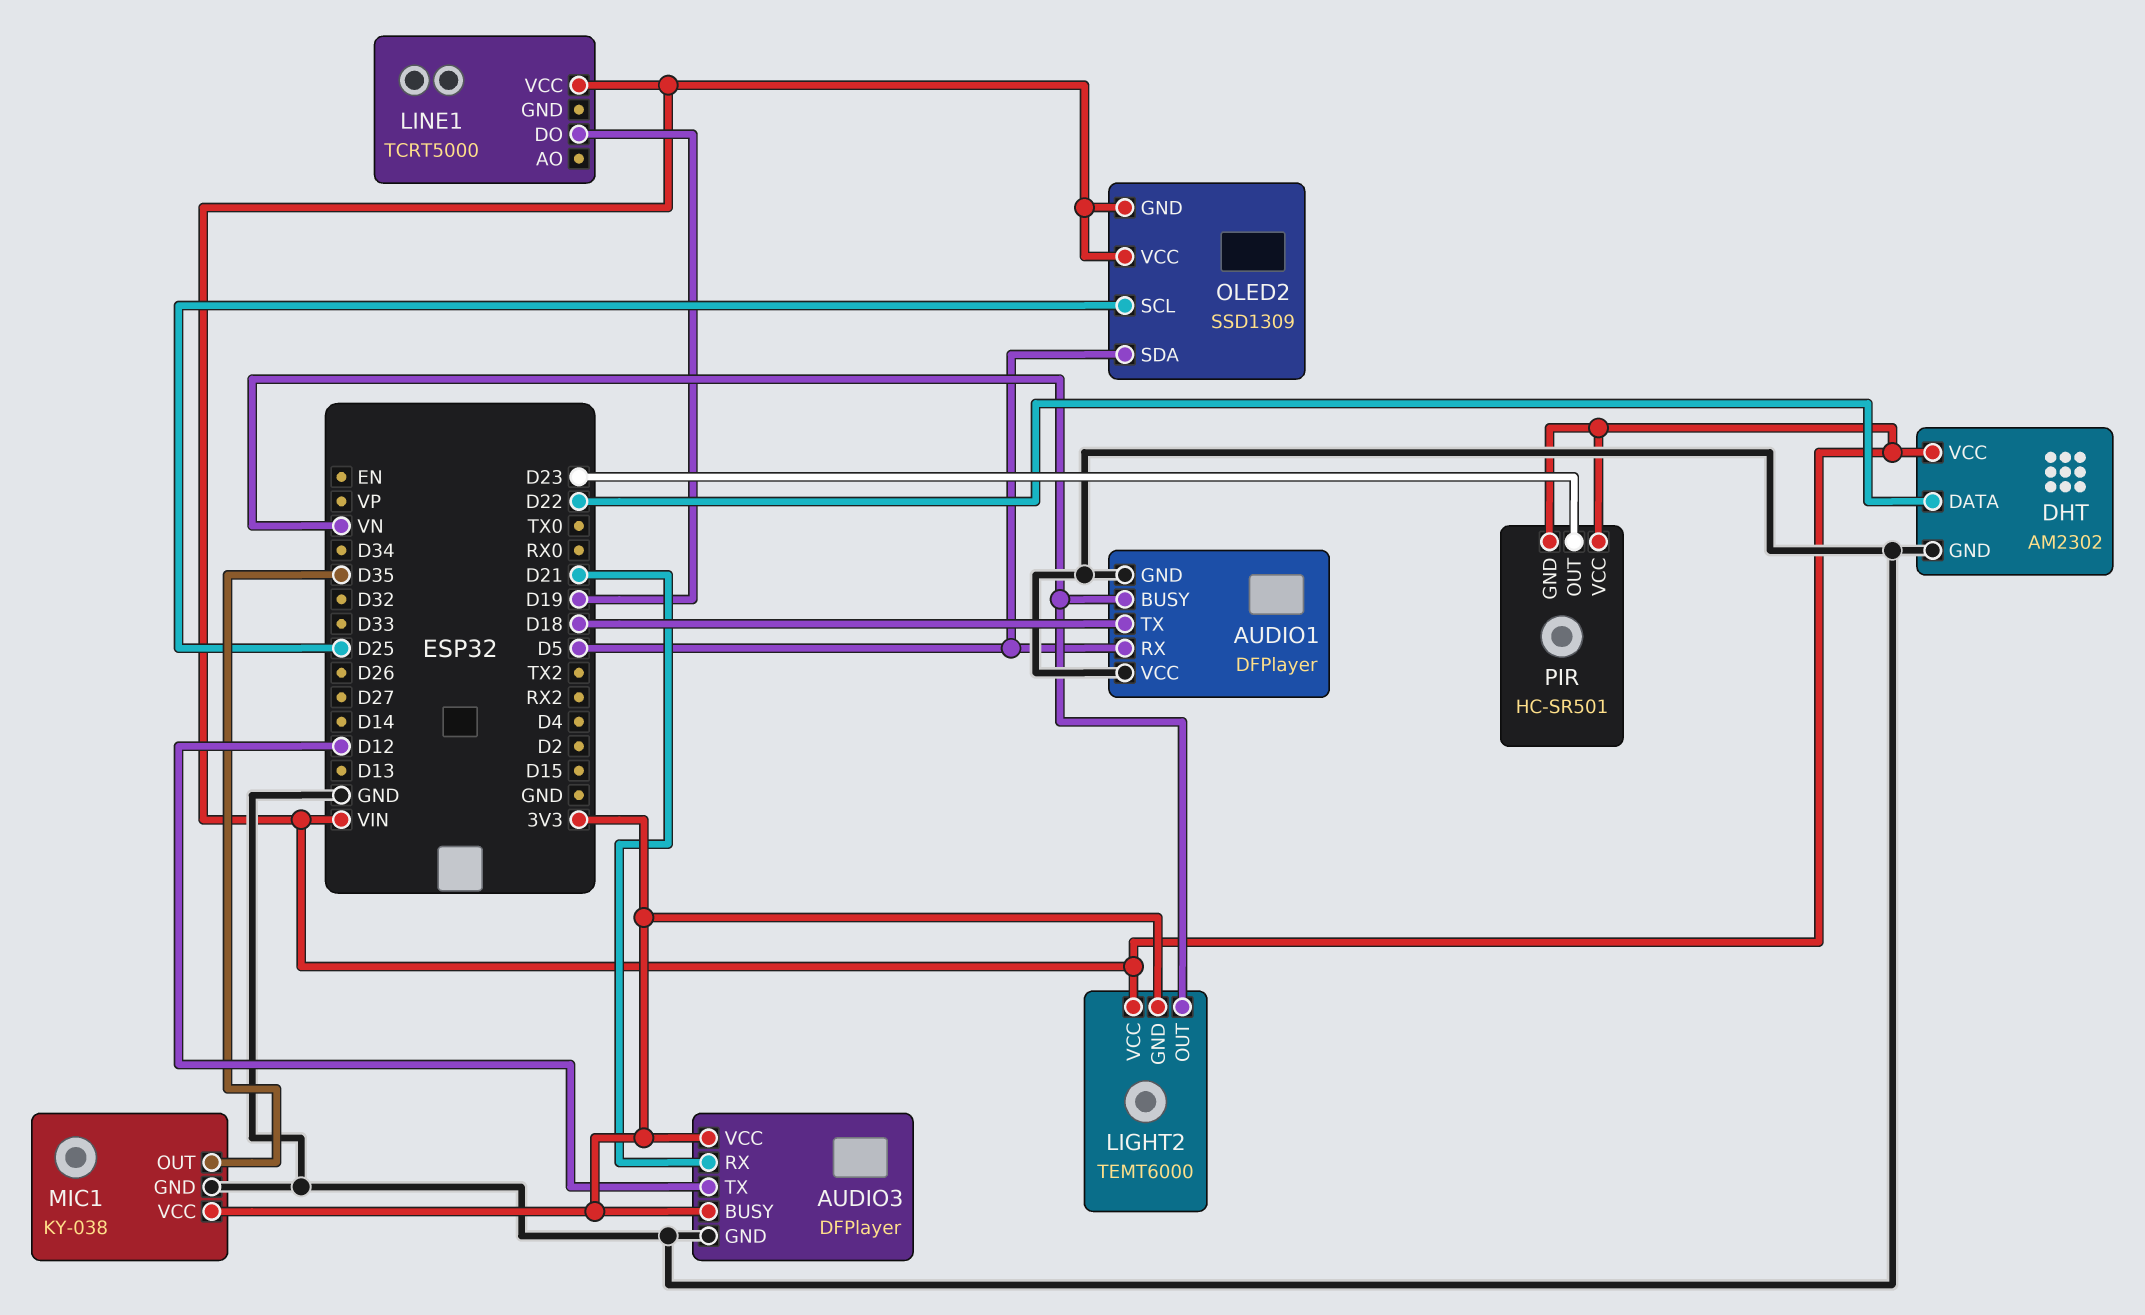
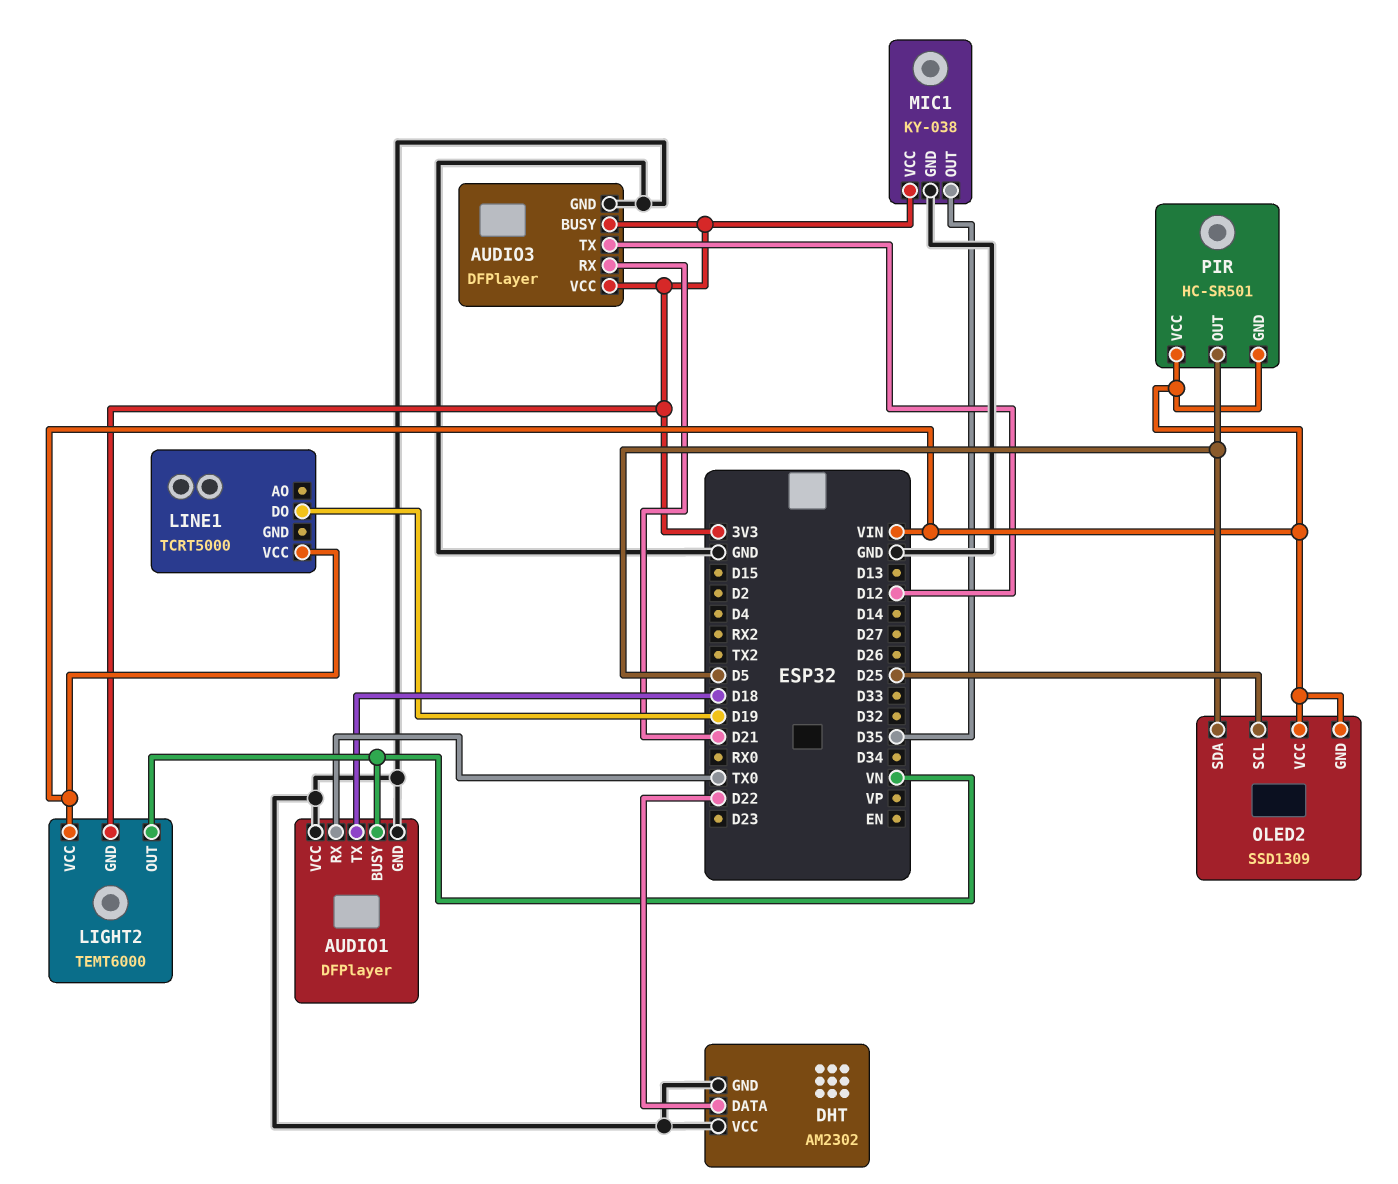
AUDIO1 pin RX: D5 -> TX0
DHT pin VCC: VIN -> GND
PIR pin OUT: D23 -> D5

